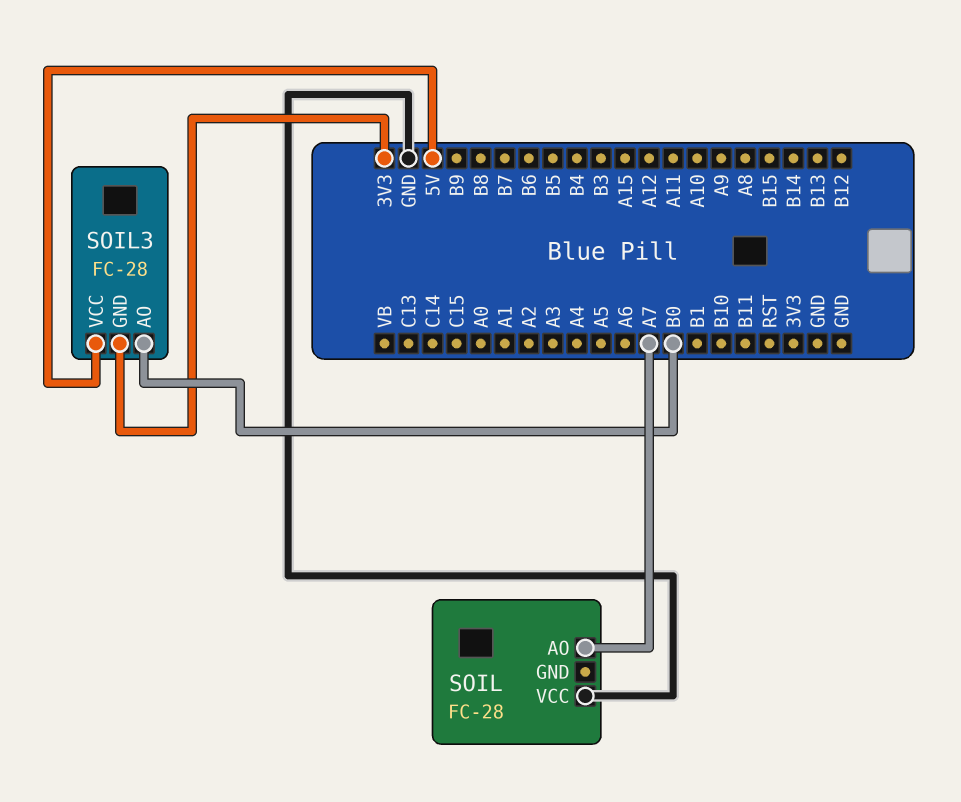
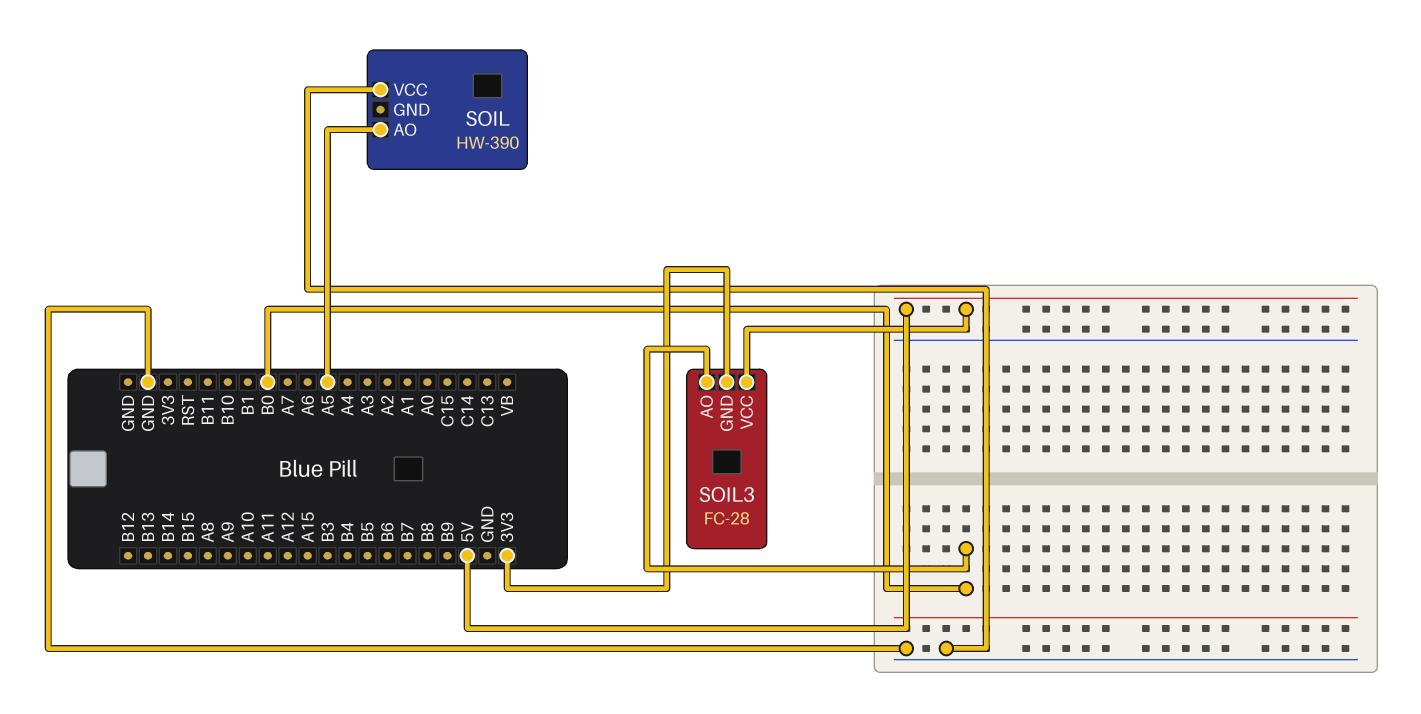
SOIL: FC-28 -> HW-390
SOIL pin AO: A7 -> A5

